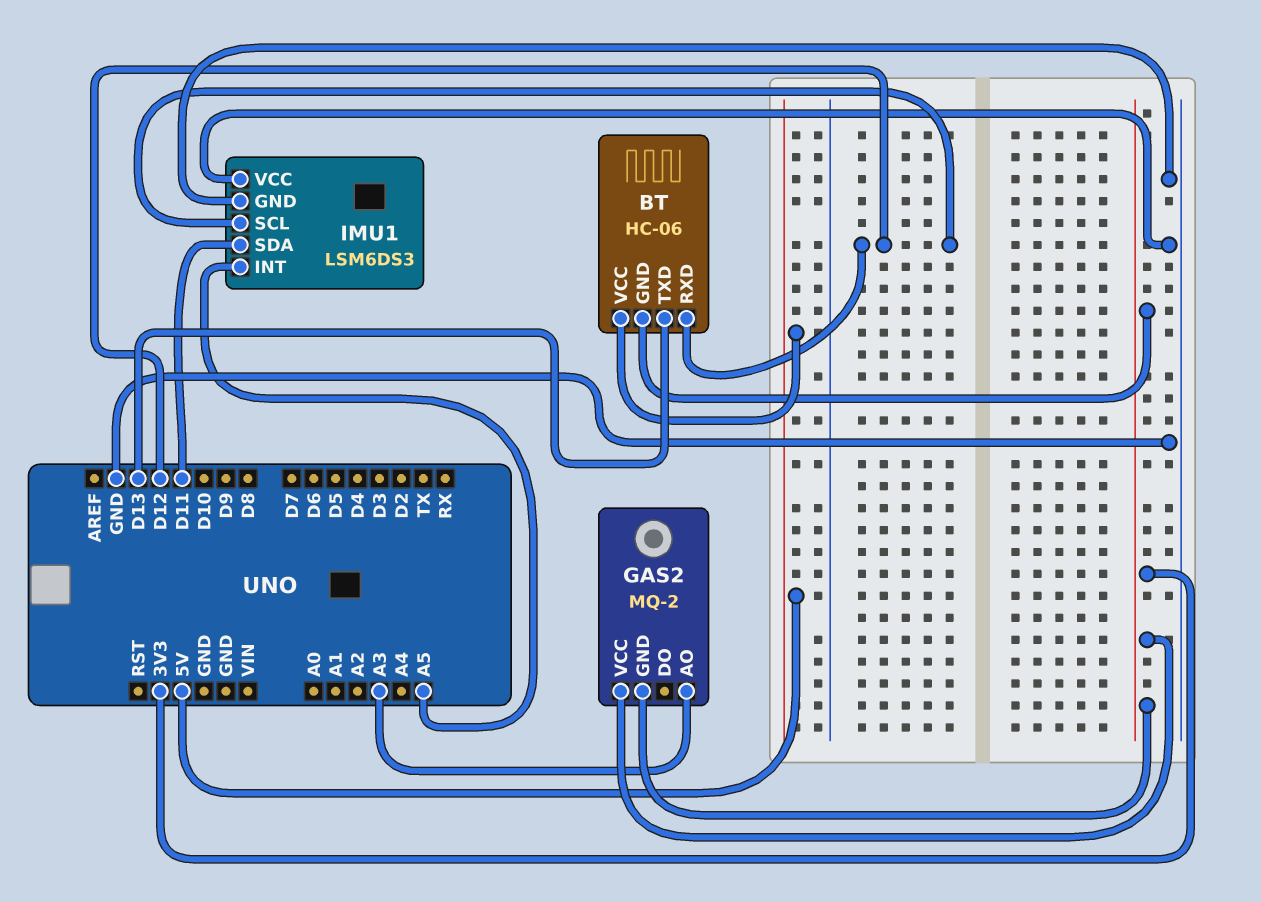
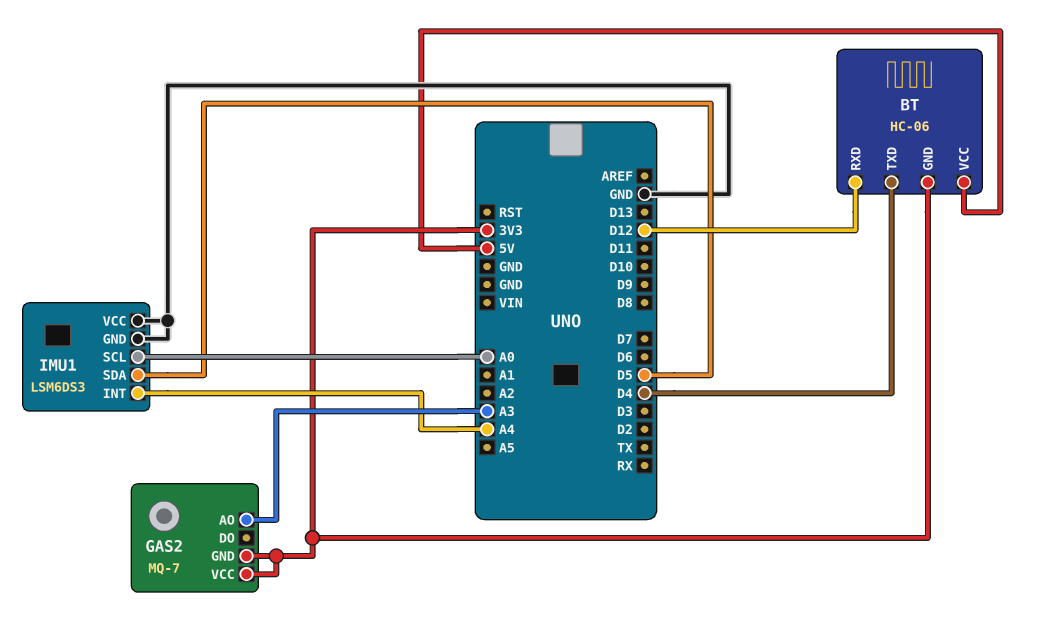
BT pin TXD: D13 -> D4
GAS2: MQ-2 -> MQ-7
IMU1 pin INT: A5 -> A4
IMU1 pin SCL: D12 -> A0
IMU1 pin SDA: D11 -> D5

